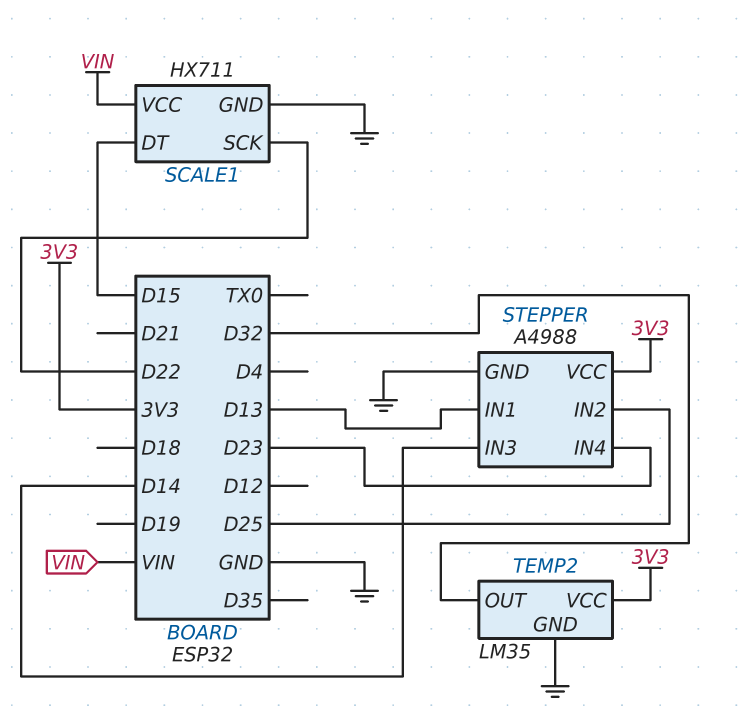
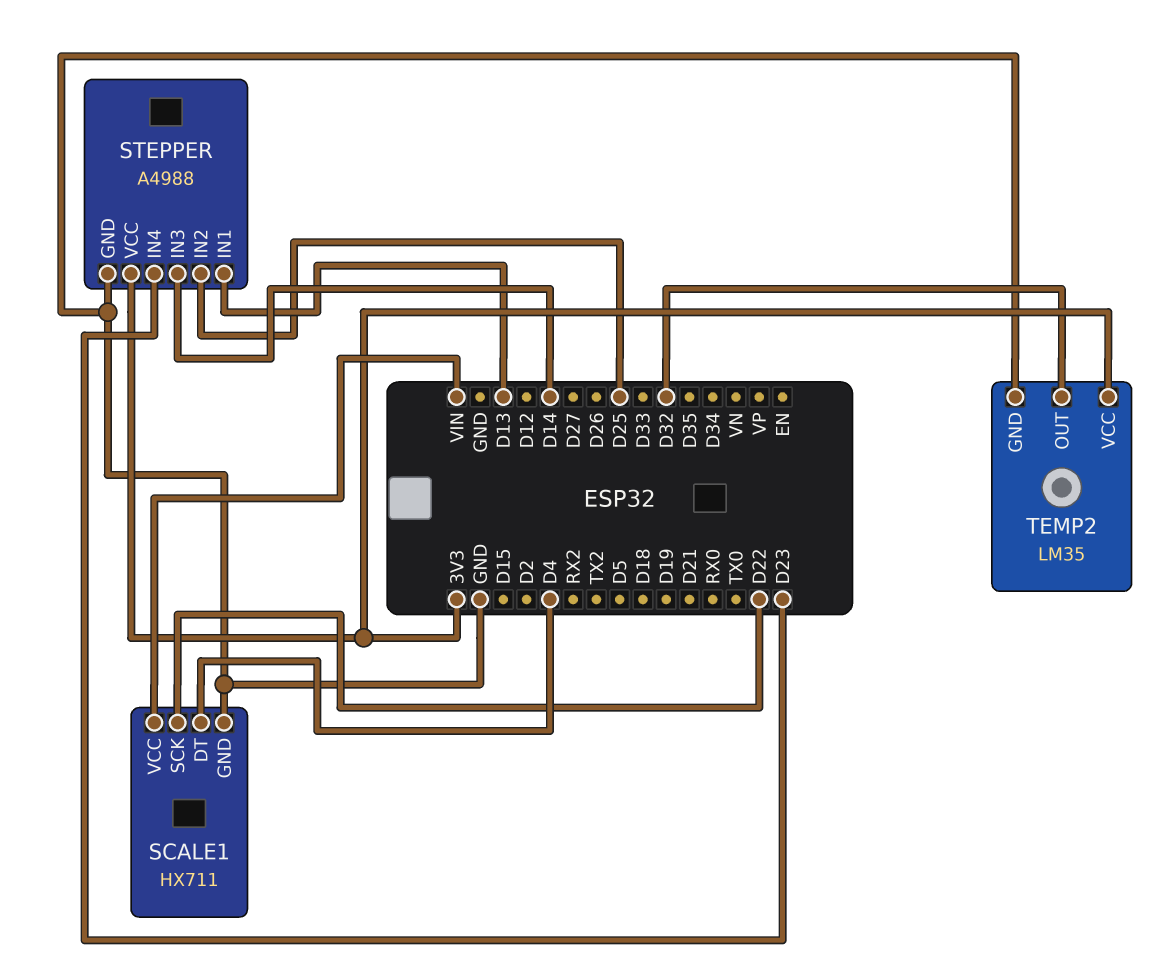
SCALE1 pin DT: D15 -> D4

